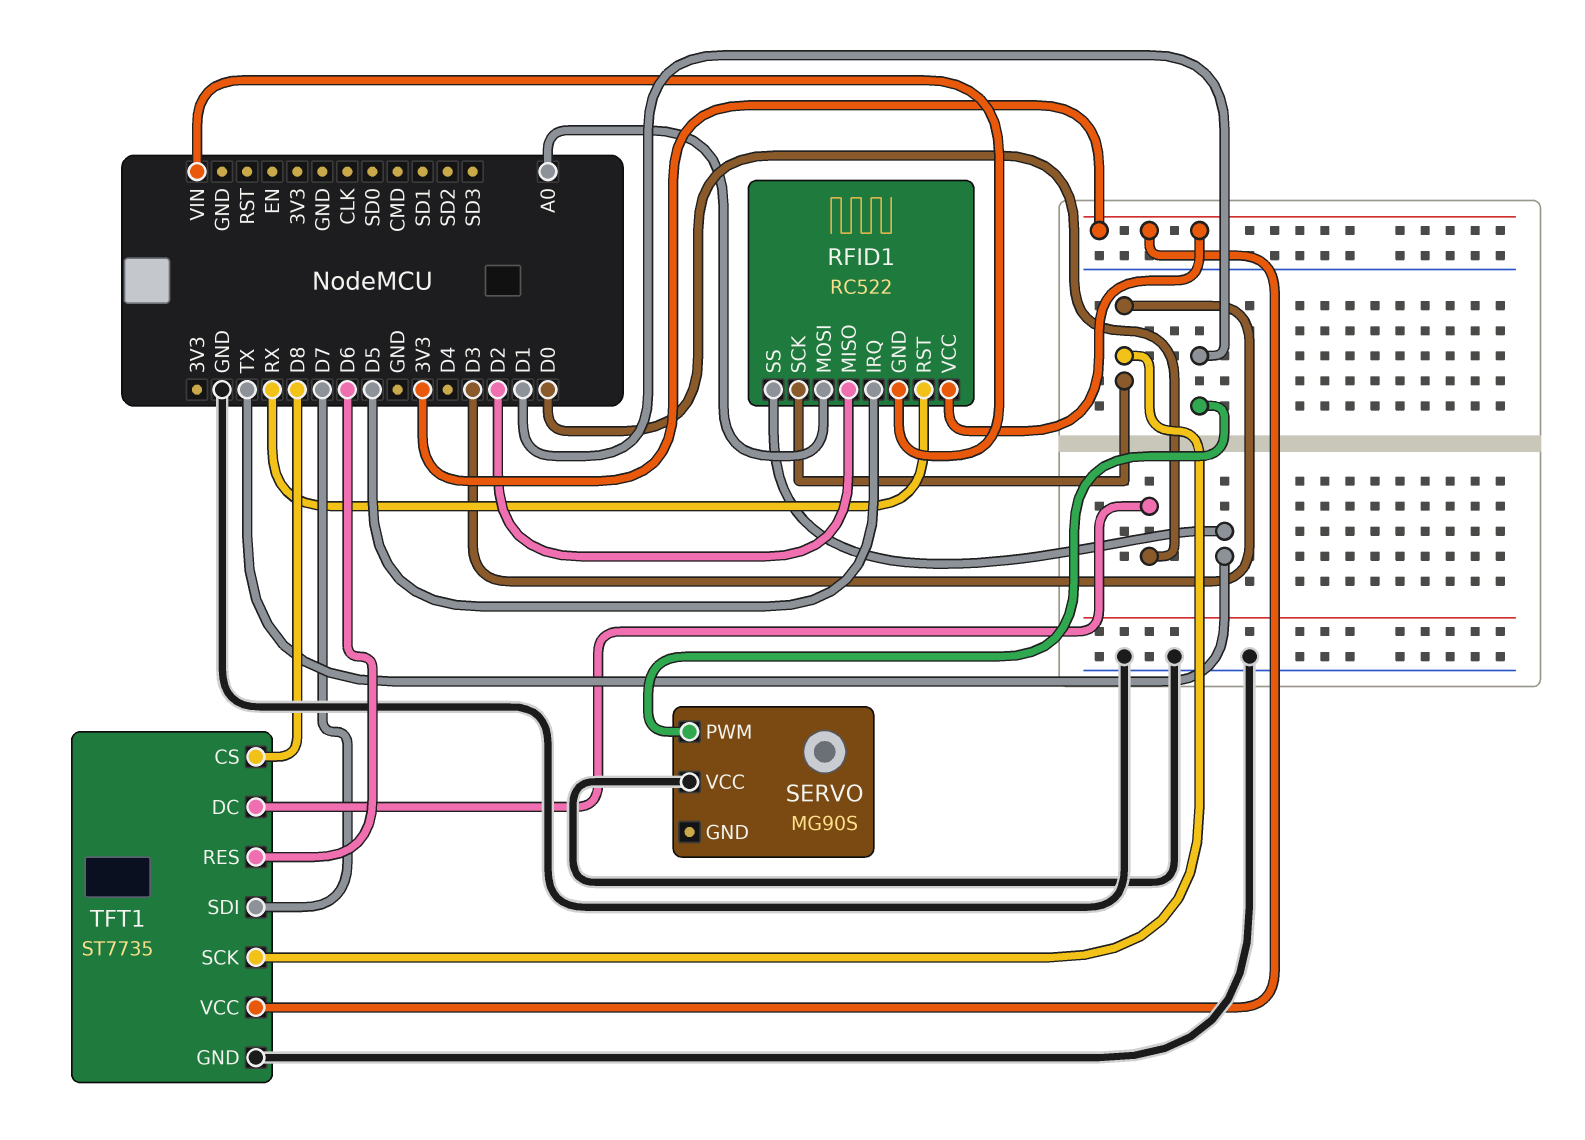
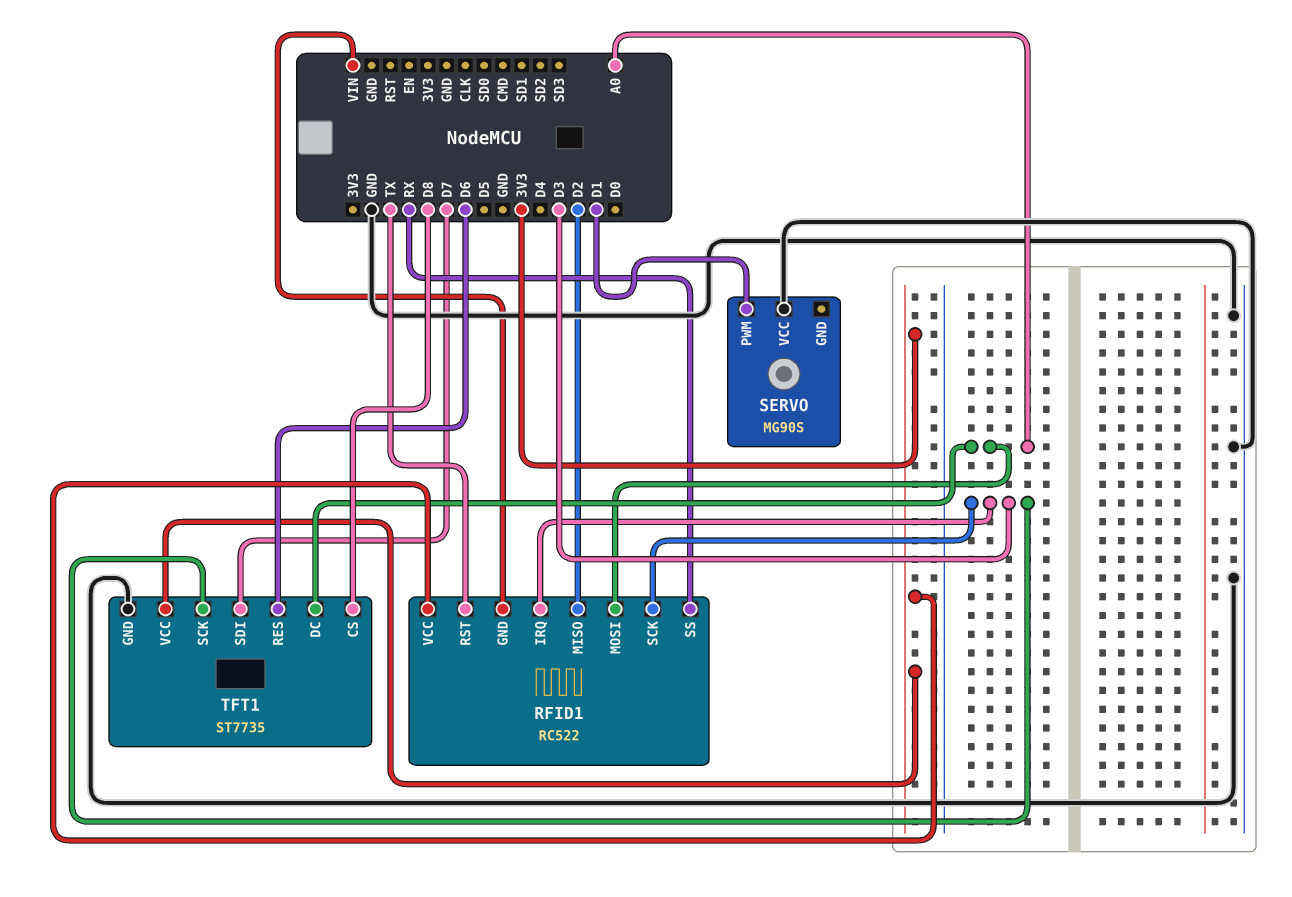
RFID1 pin IRQ: D5 -> D3
RFID1 pin RST: RX -> TX
RFID1 pin SS: TX -> RX
TFT1 pin DC: D0 -> A0

